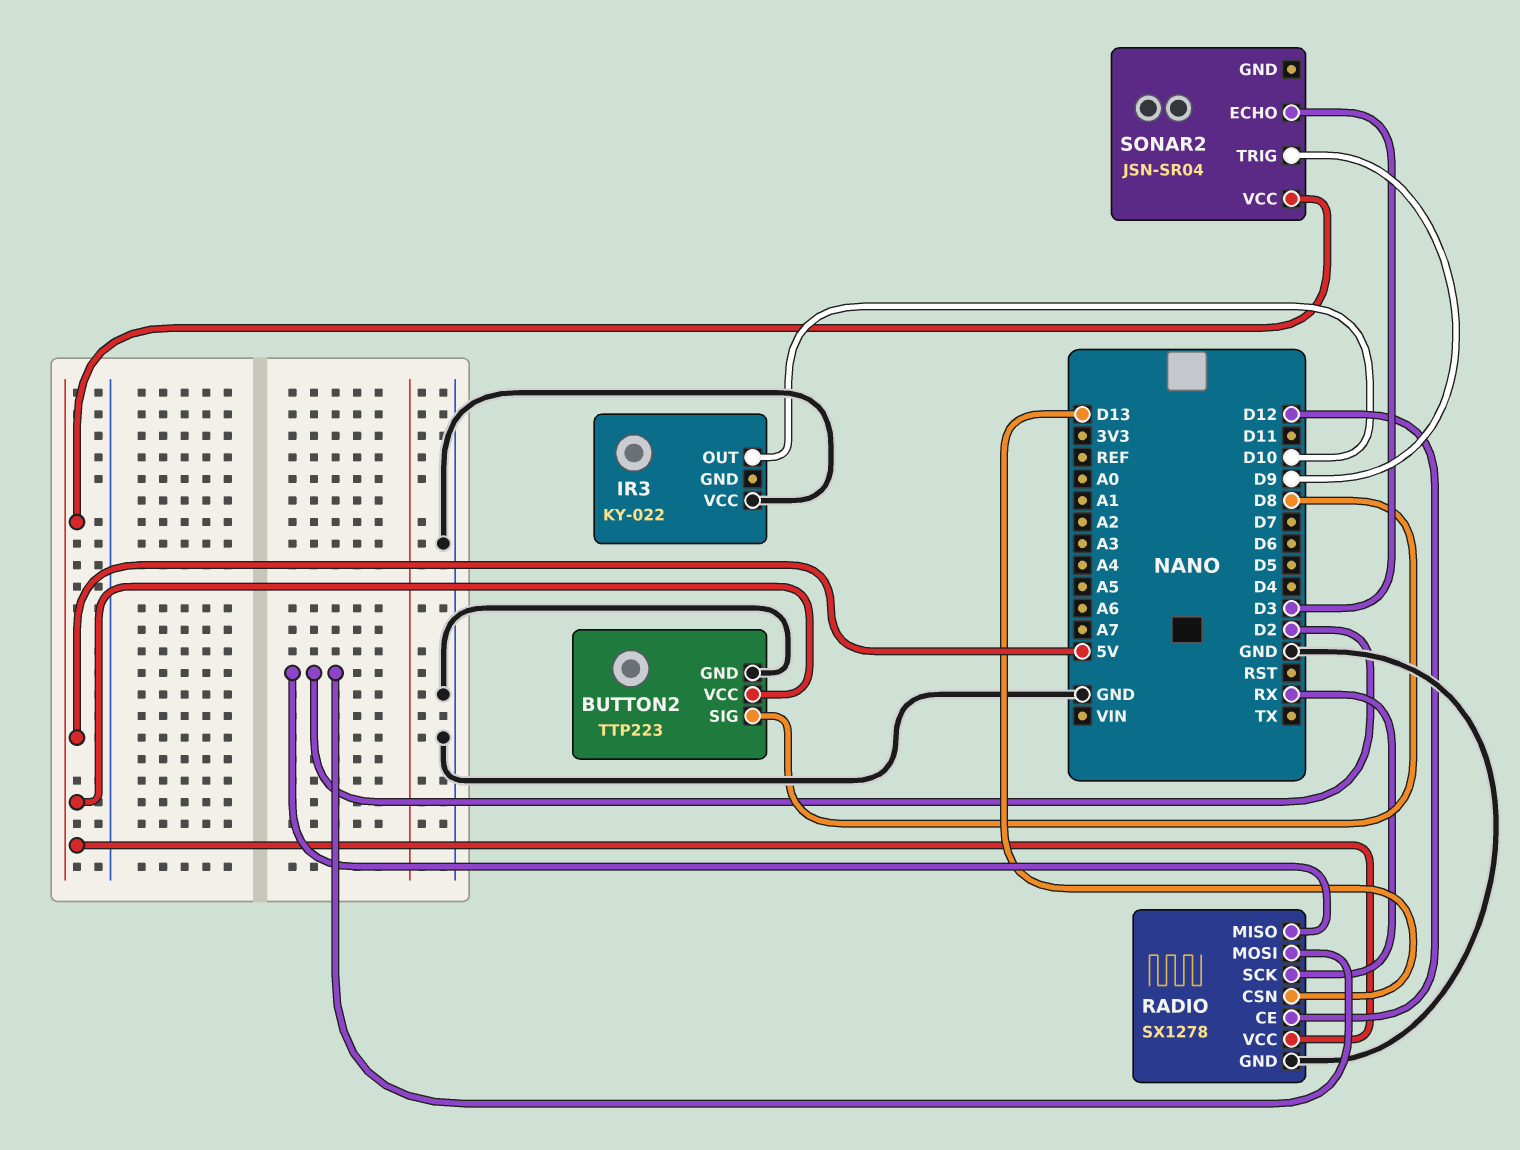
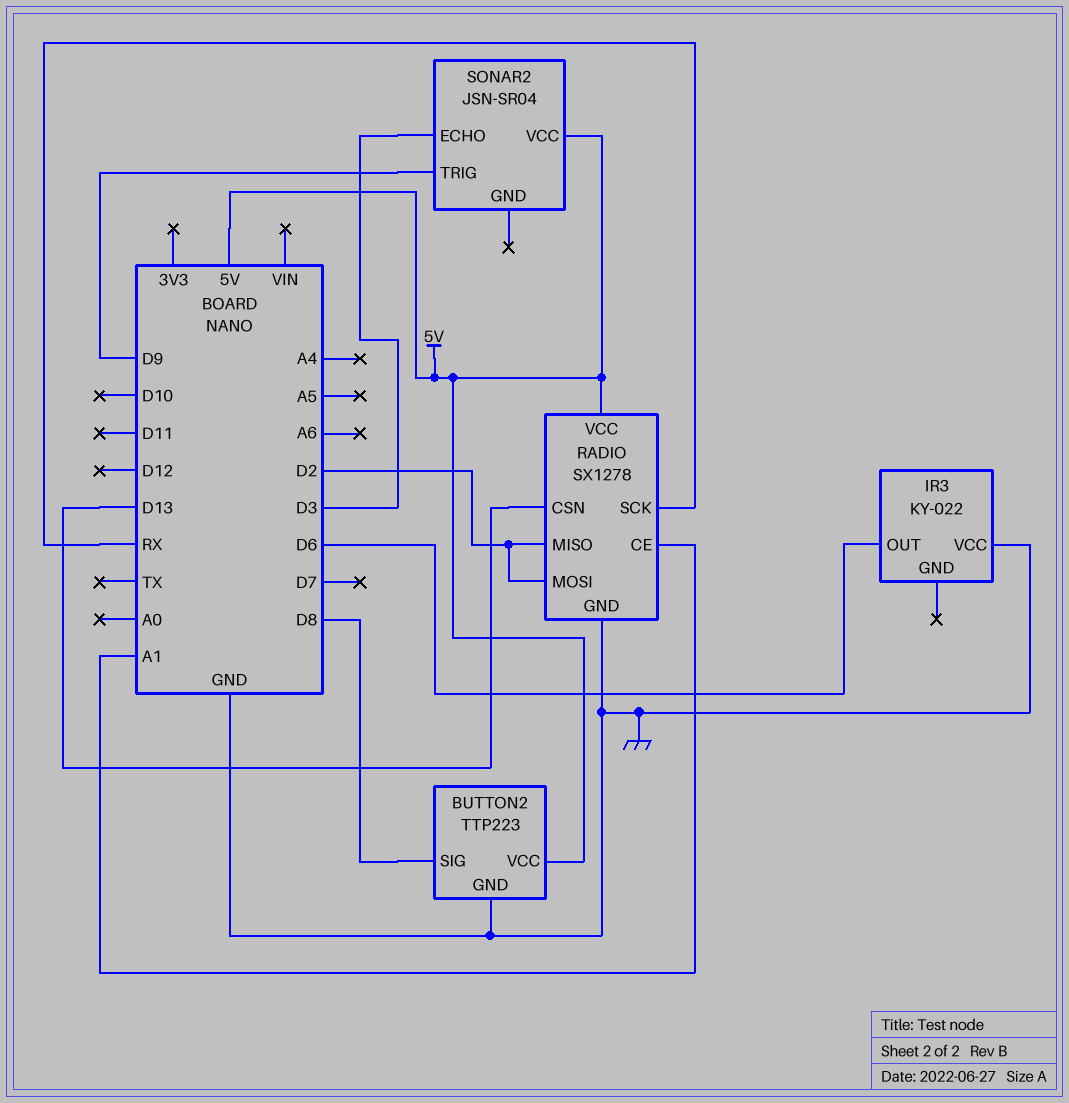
IR3 pin OUT: D10 -> D6
RADIO pin CE: D12 -> A1

